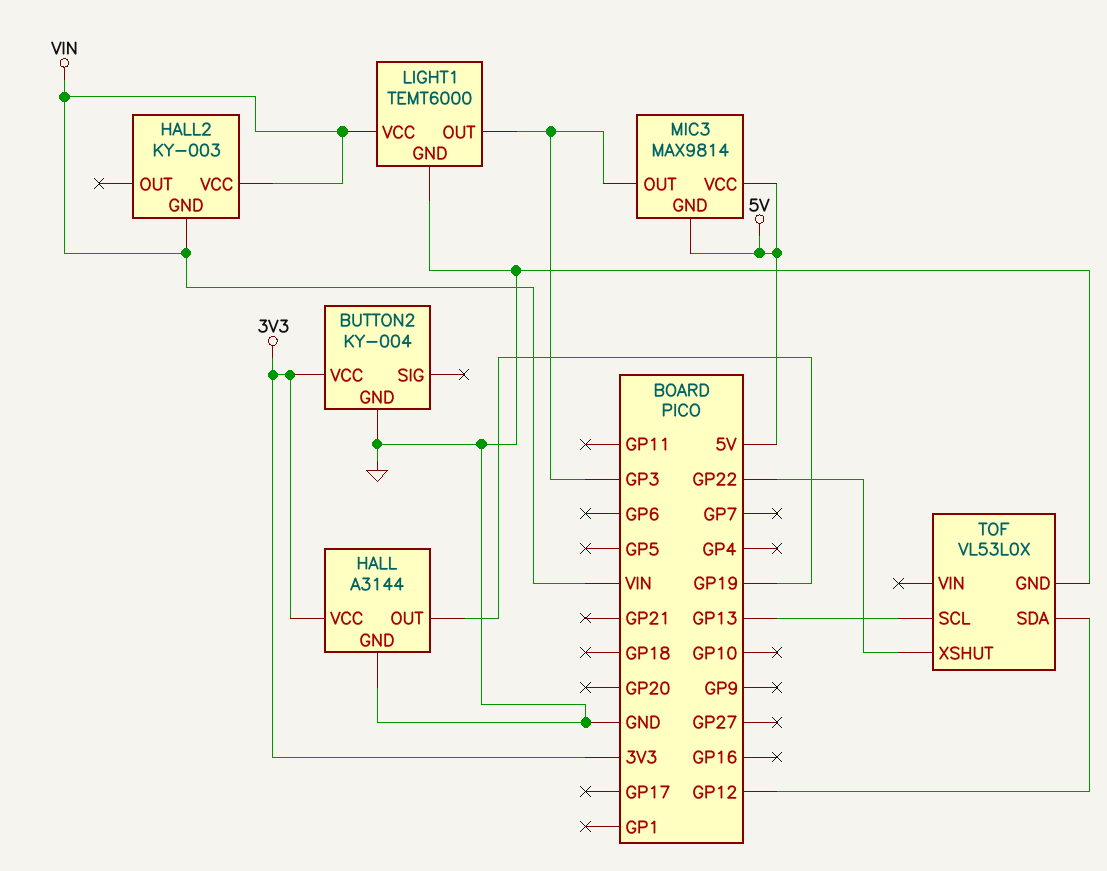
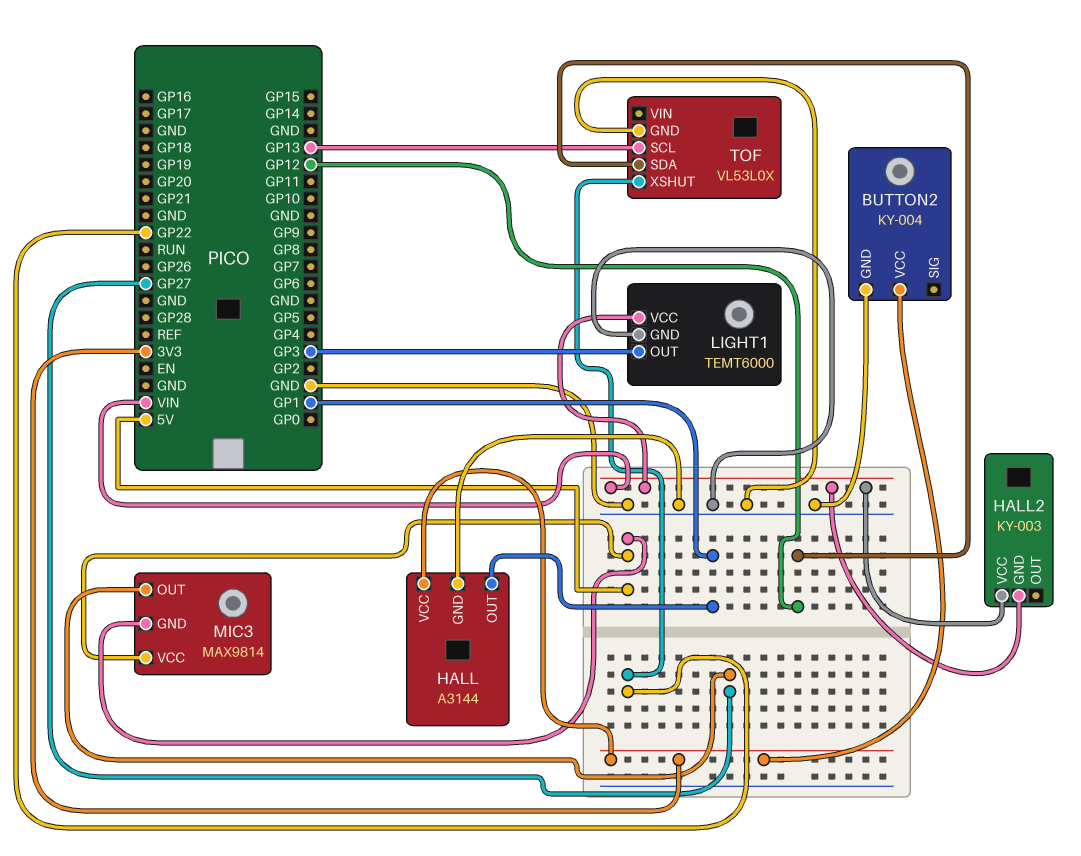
HALL pin OUT: GP19 -> GP1
MIC3 pin OUT: GP3 -> GP27

